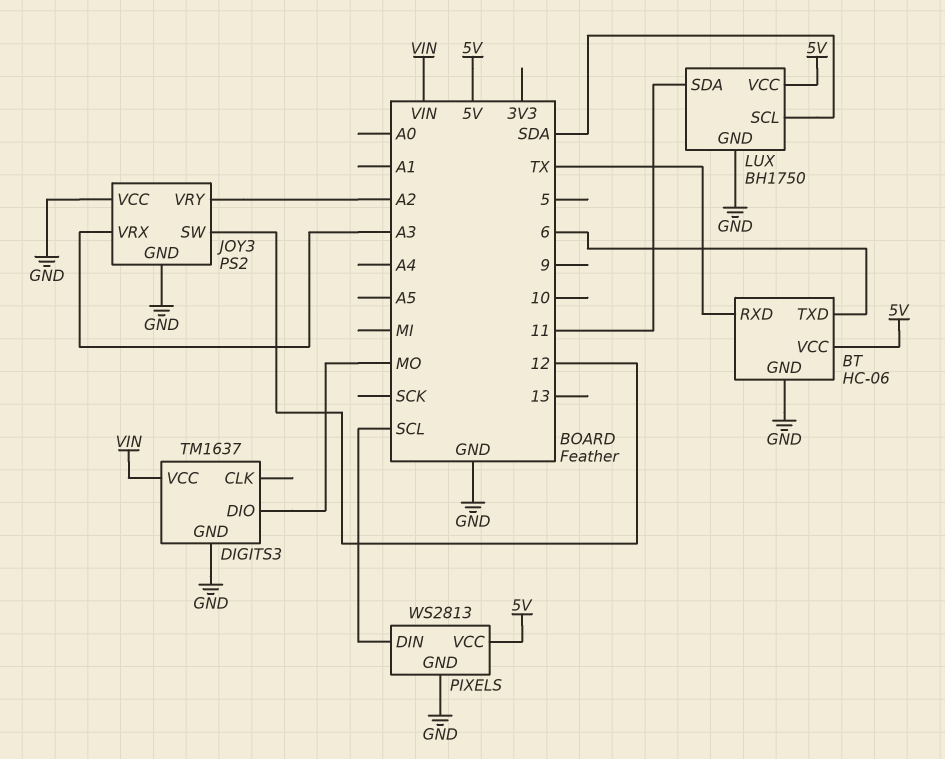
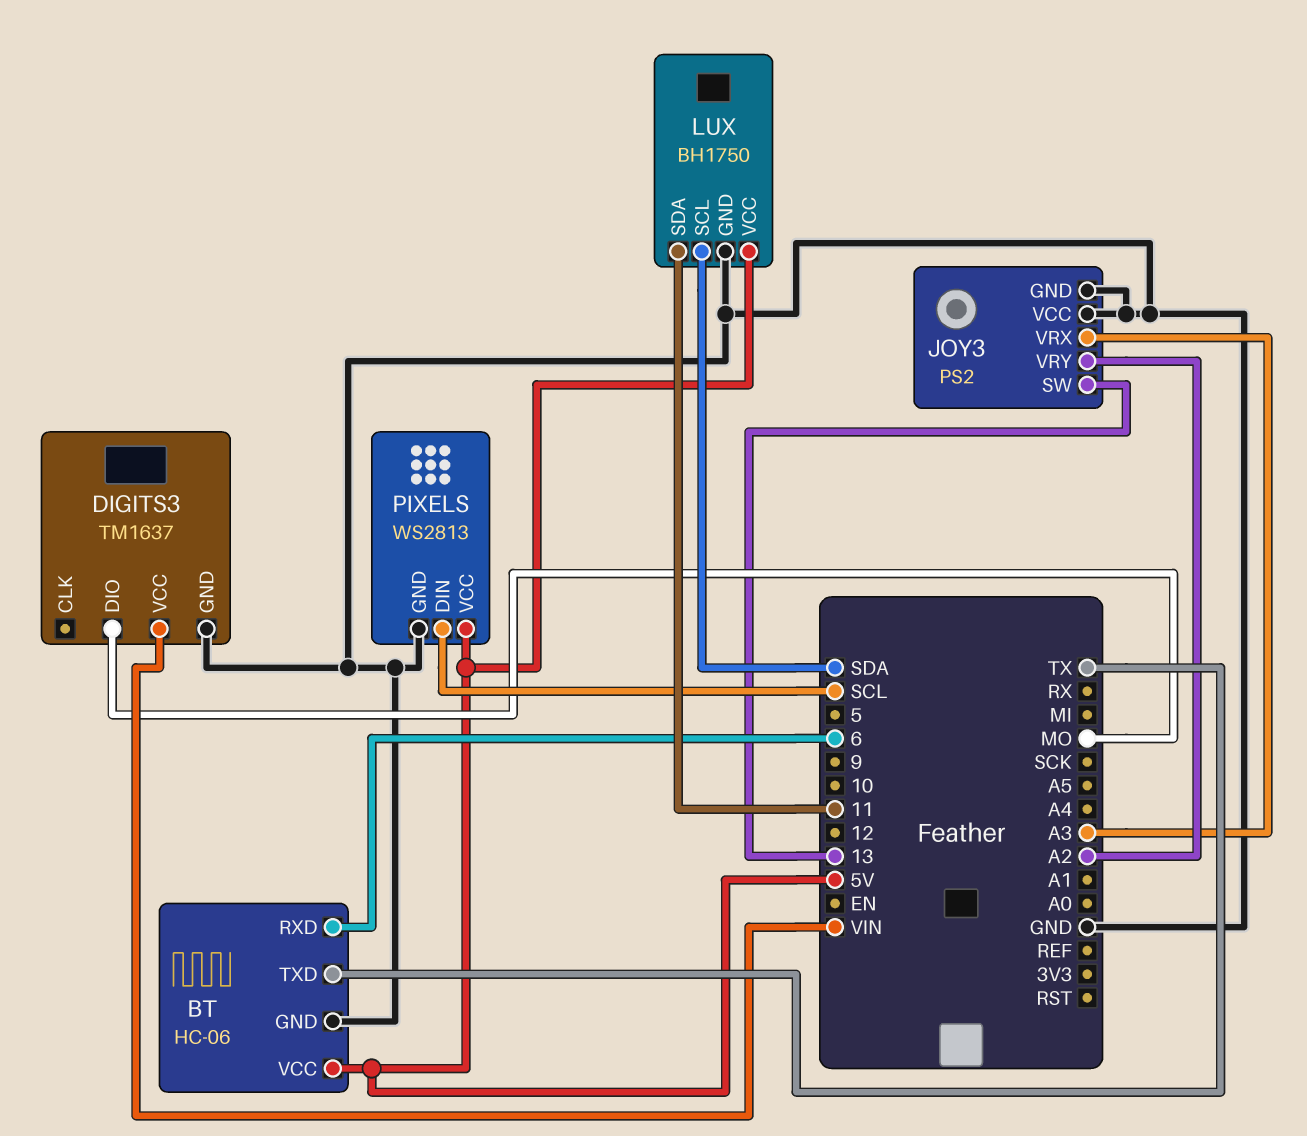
BT pin RXD: TX -> 6
BT pin TXD: 6 -> TX
JOY3 pin SW: 12 -> 13

